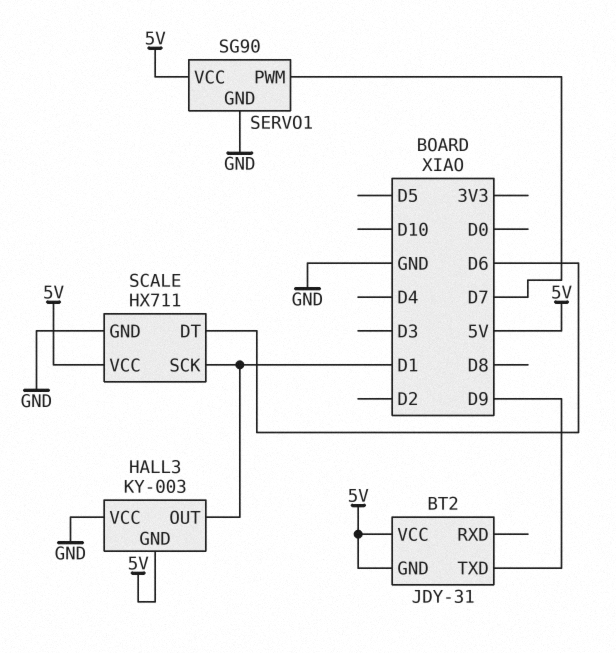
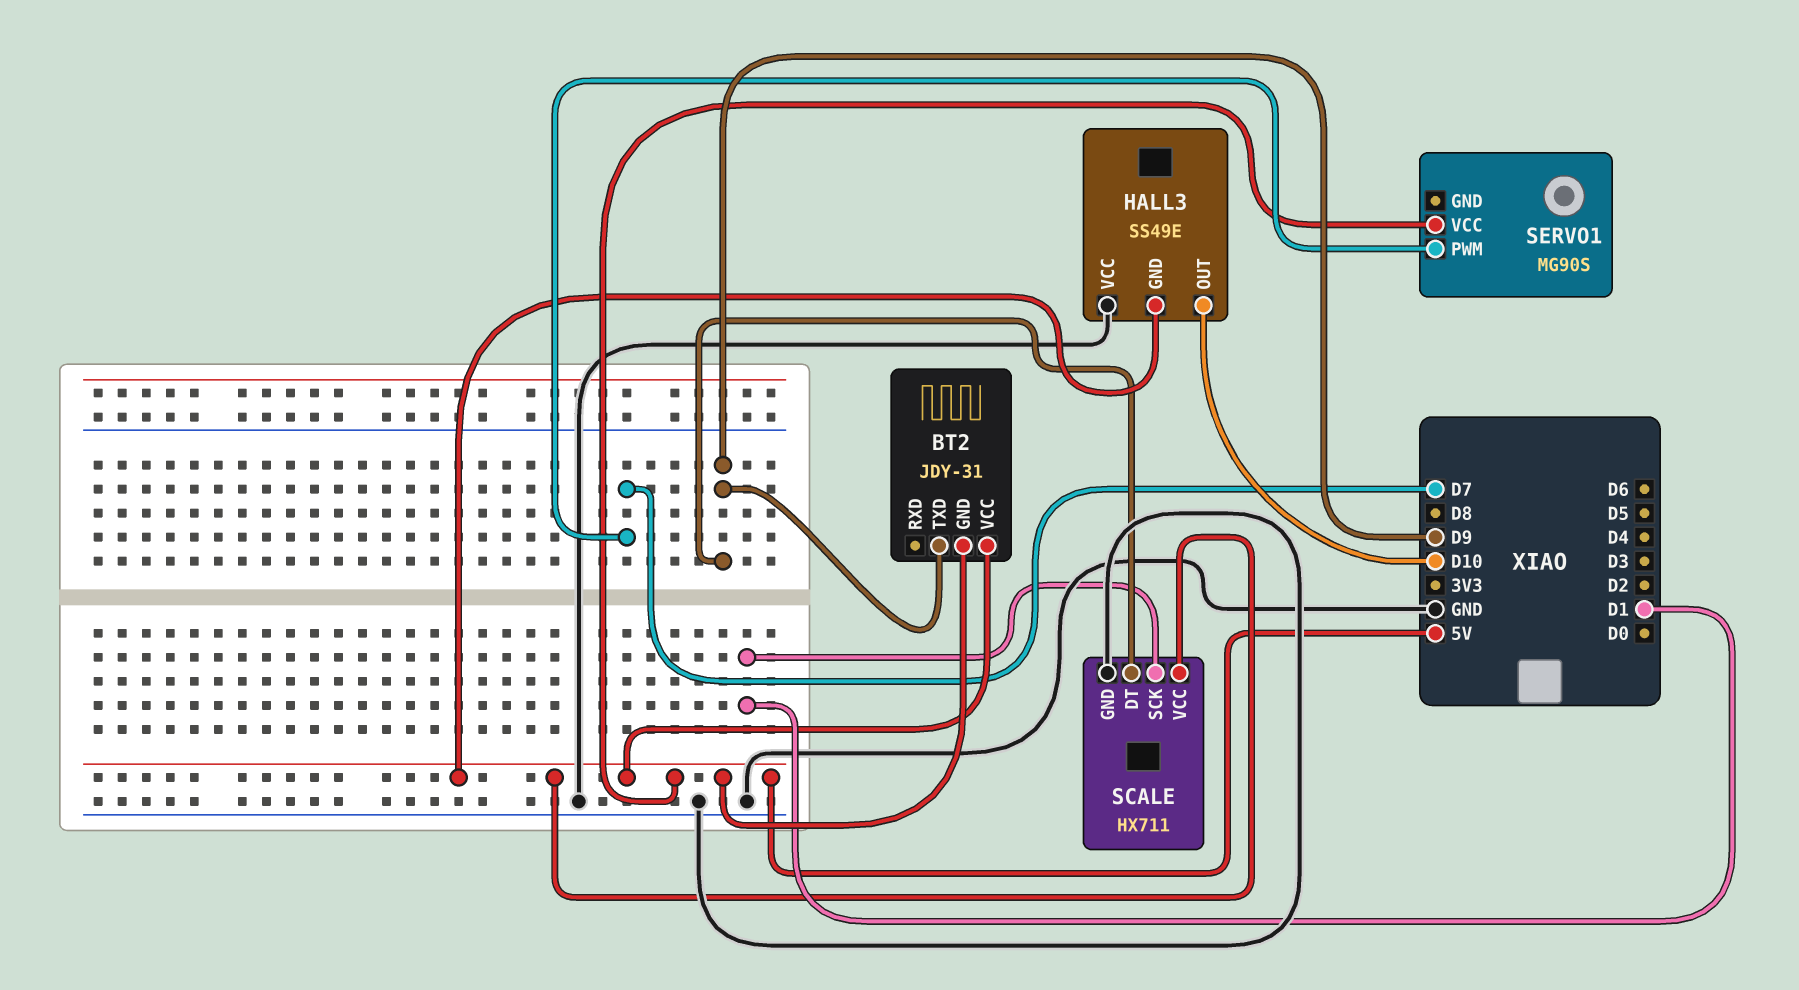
HALL3: KY-003 -> SS49E
HALL3 pin OUT: D1 -> D10
SCALE pin DT: D6 -> D9
SERVO1: SG90 -> MG90S
SERVO1 pin GND: GND -> none

